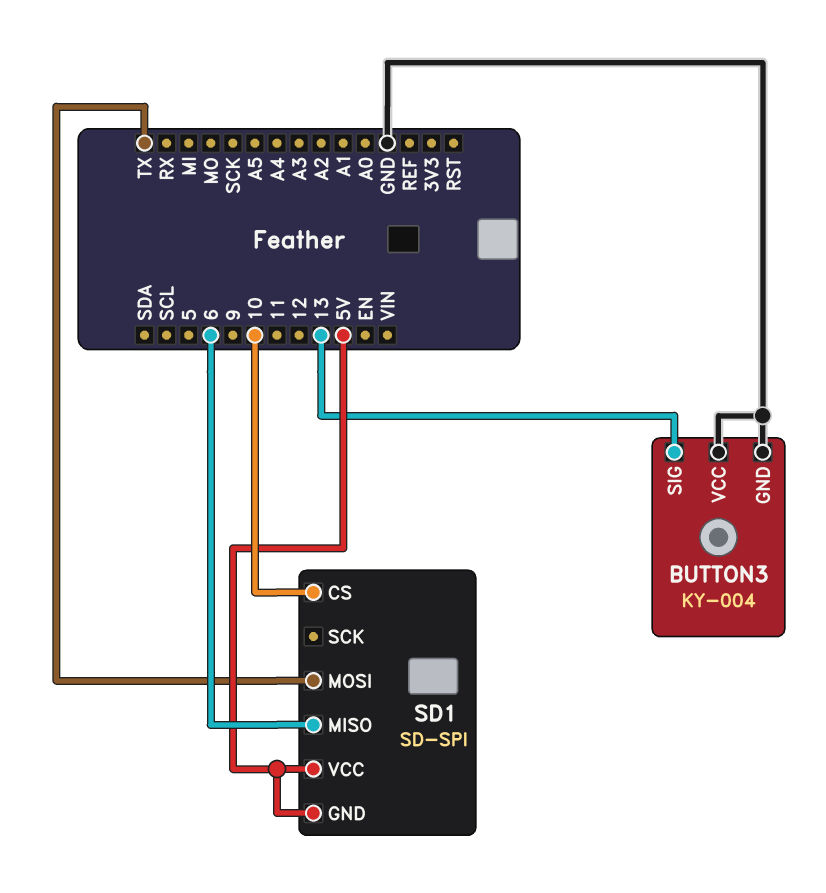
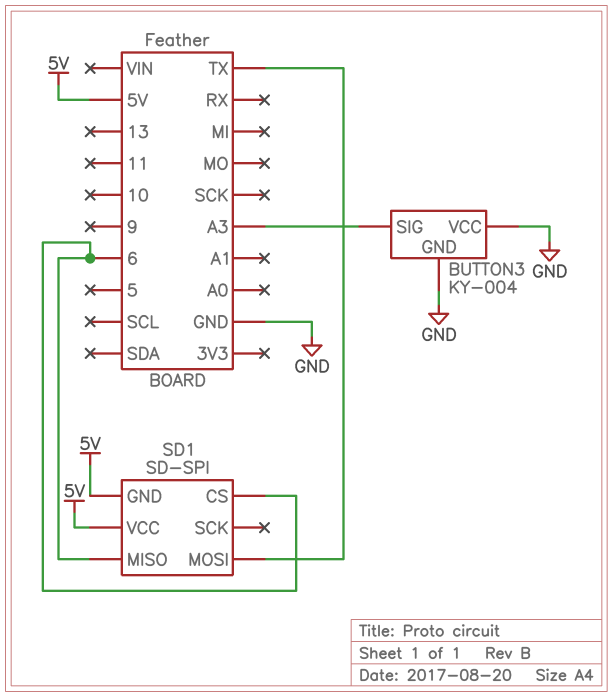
BUTTON3 pin SIG: 13 -> A3
SD1 pin CS: 10 -> 6

